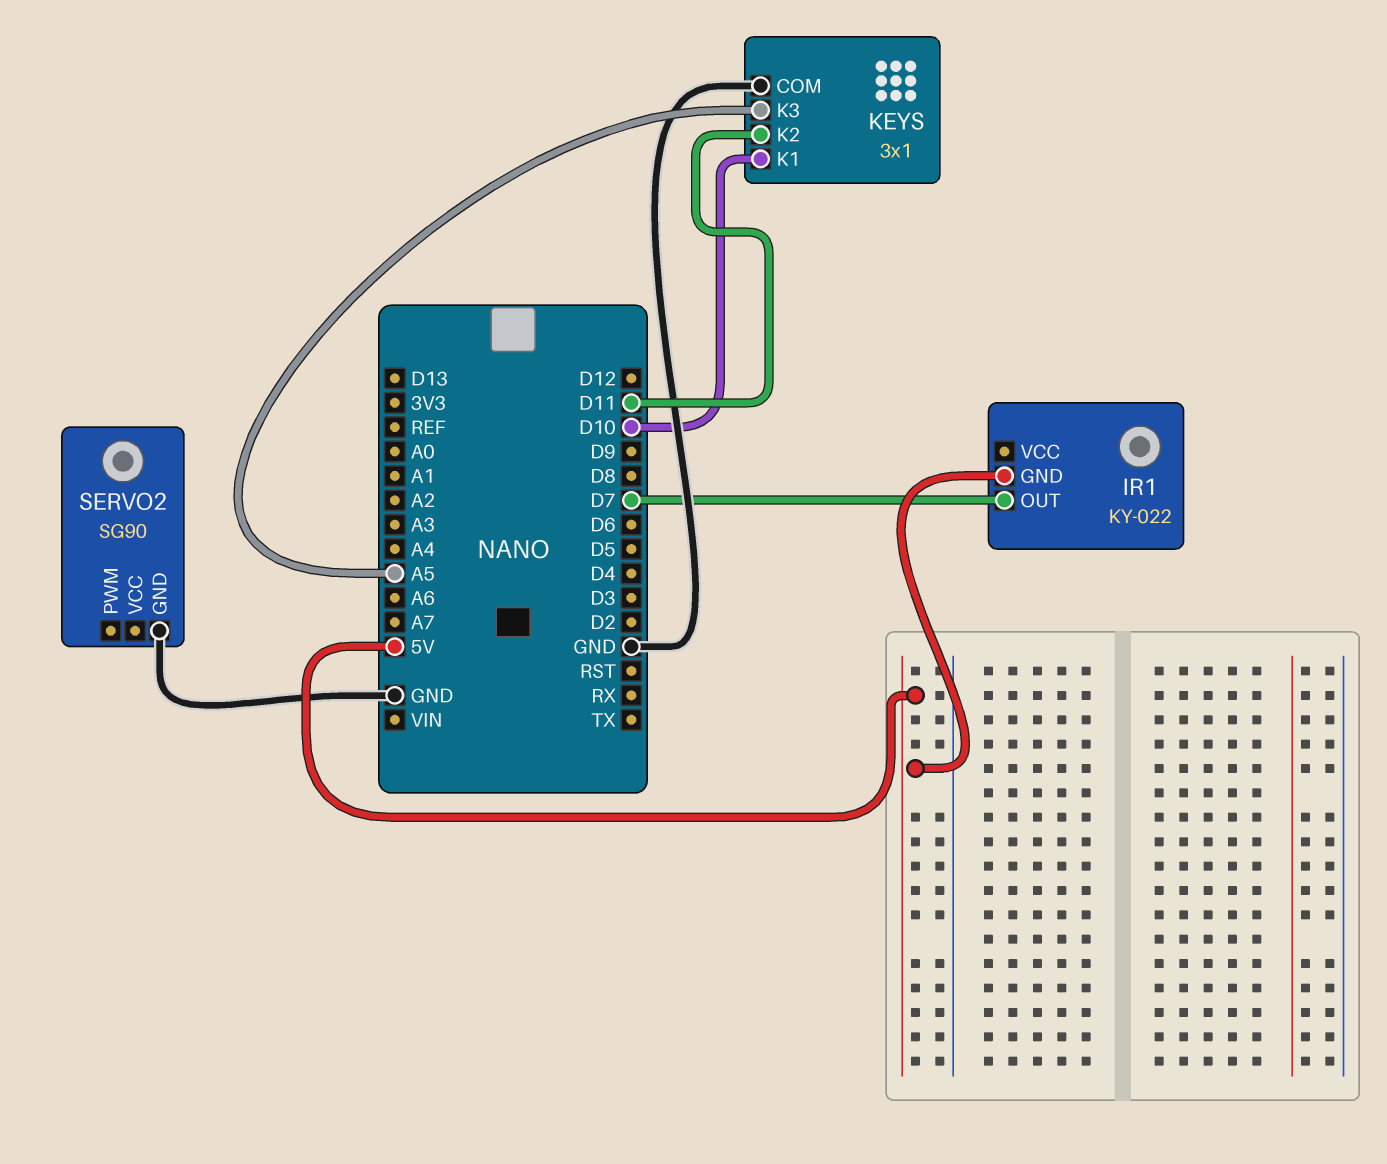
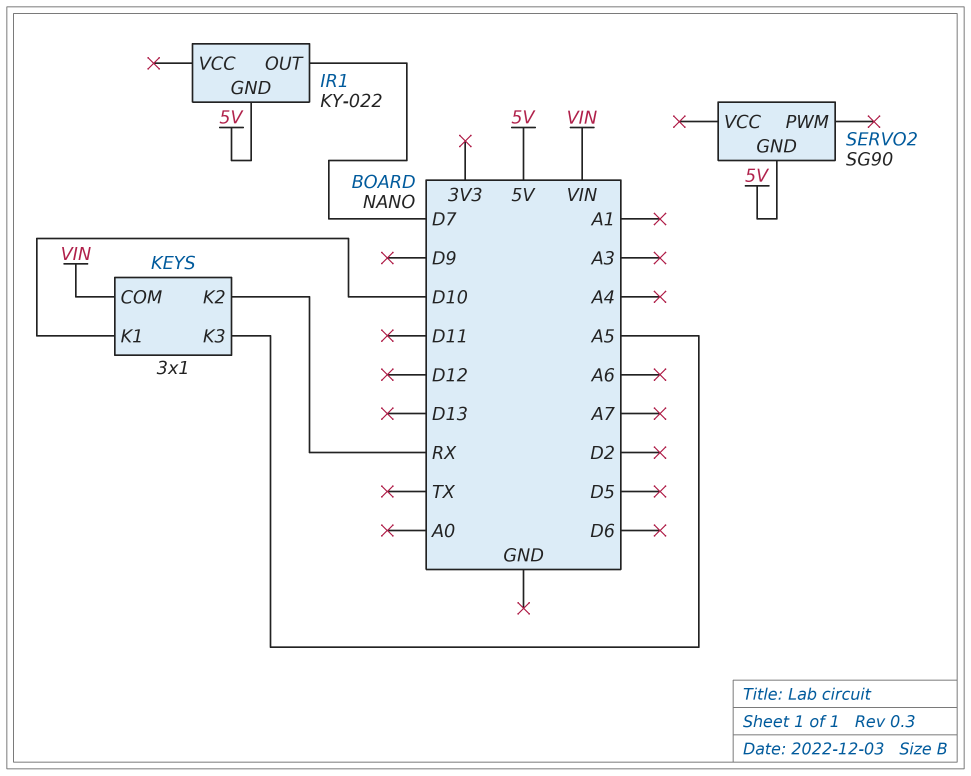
KEYS pin COM: GND -> VIN
KEYS pin K2: D11 -> RX
SERVO2 pin GND: GND -> 5V

